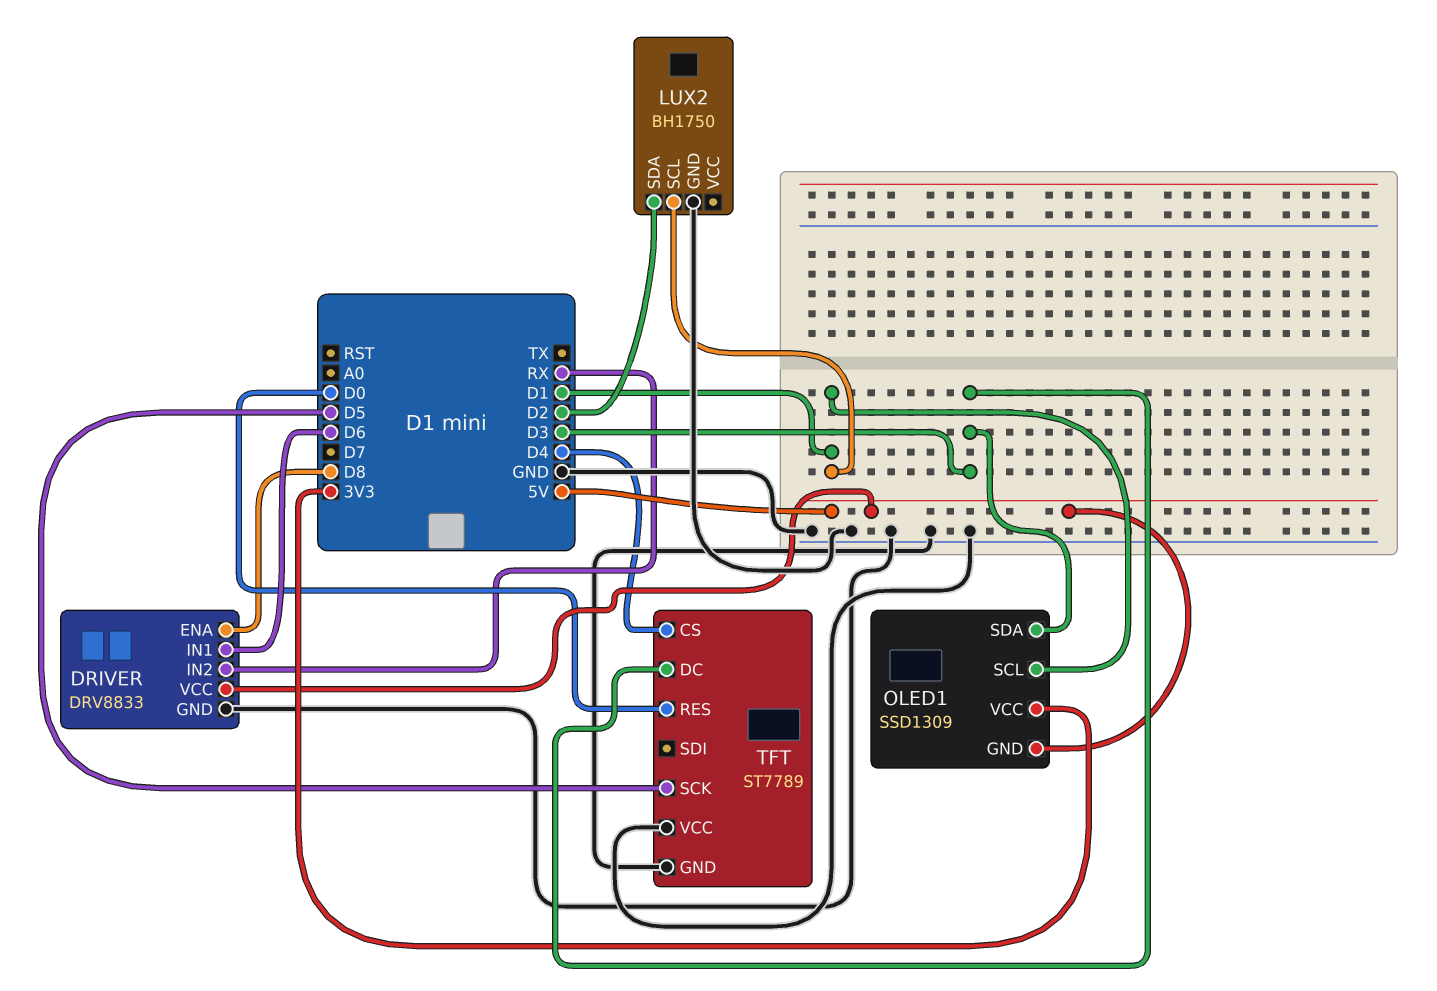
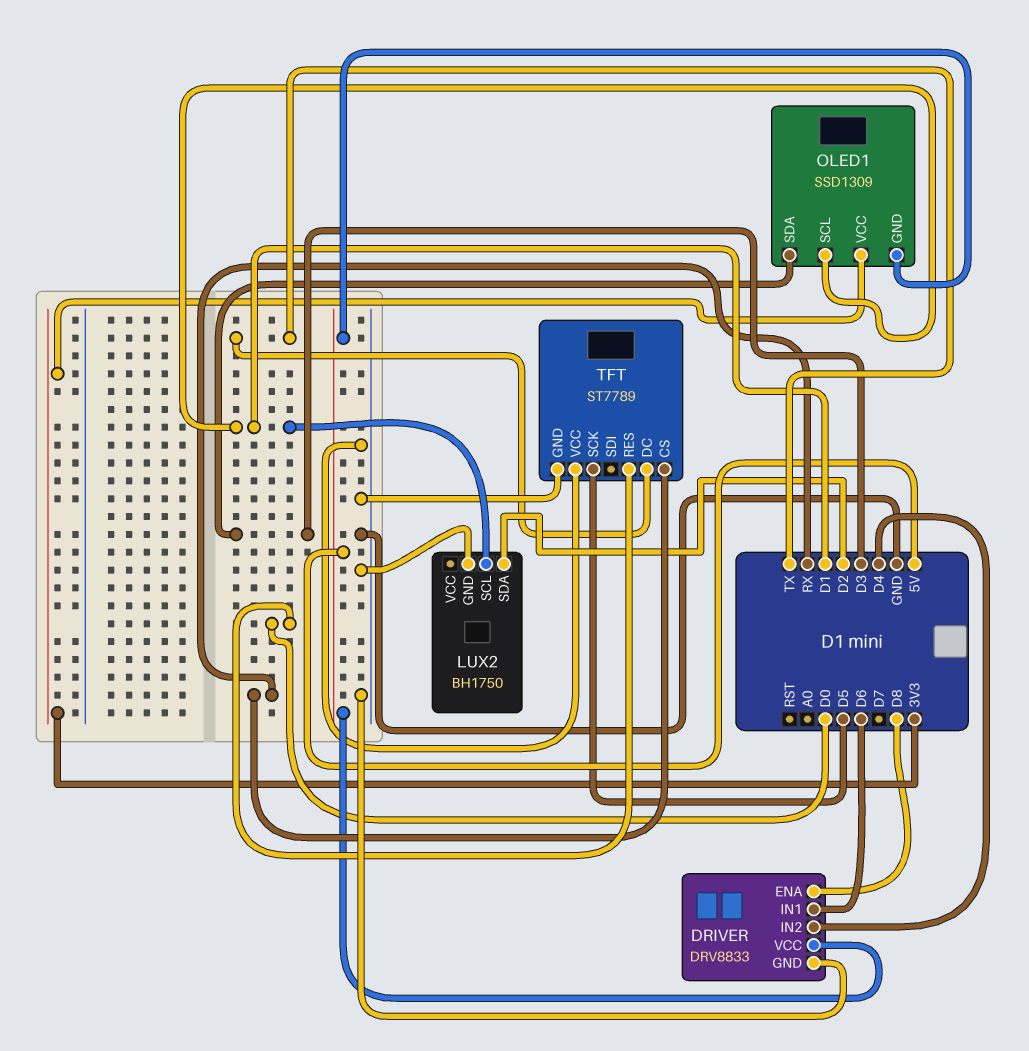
DRIVER pin IN2: RX -> D4
TFT pin CS: D4 -> RX
TFT pin DC: D3 -> TX

